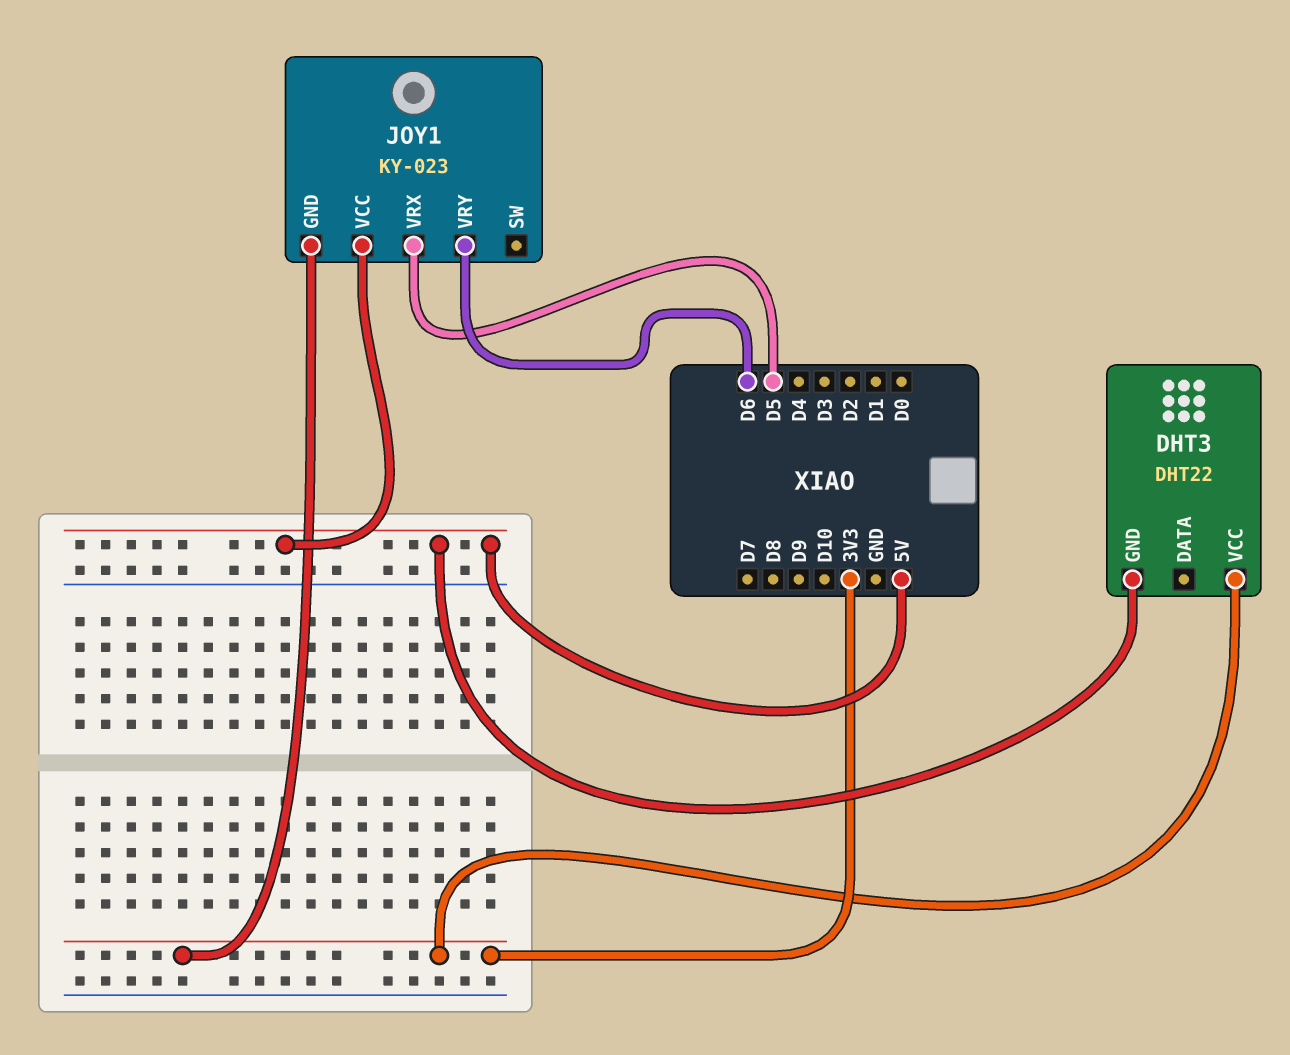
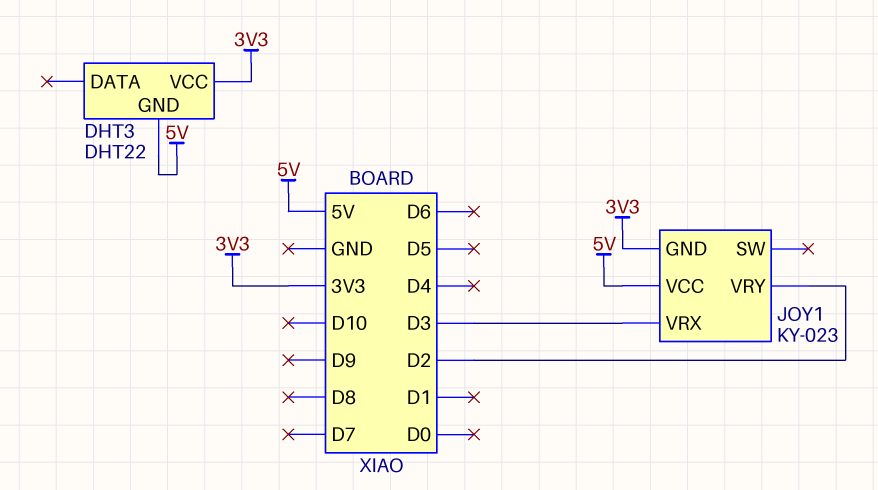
JOY1 pin VRX: D5 -> D3
JOY1 pin VRY: D6 -> D2

